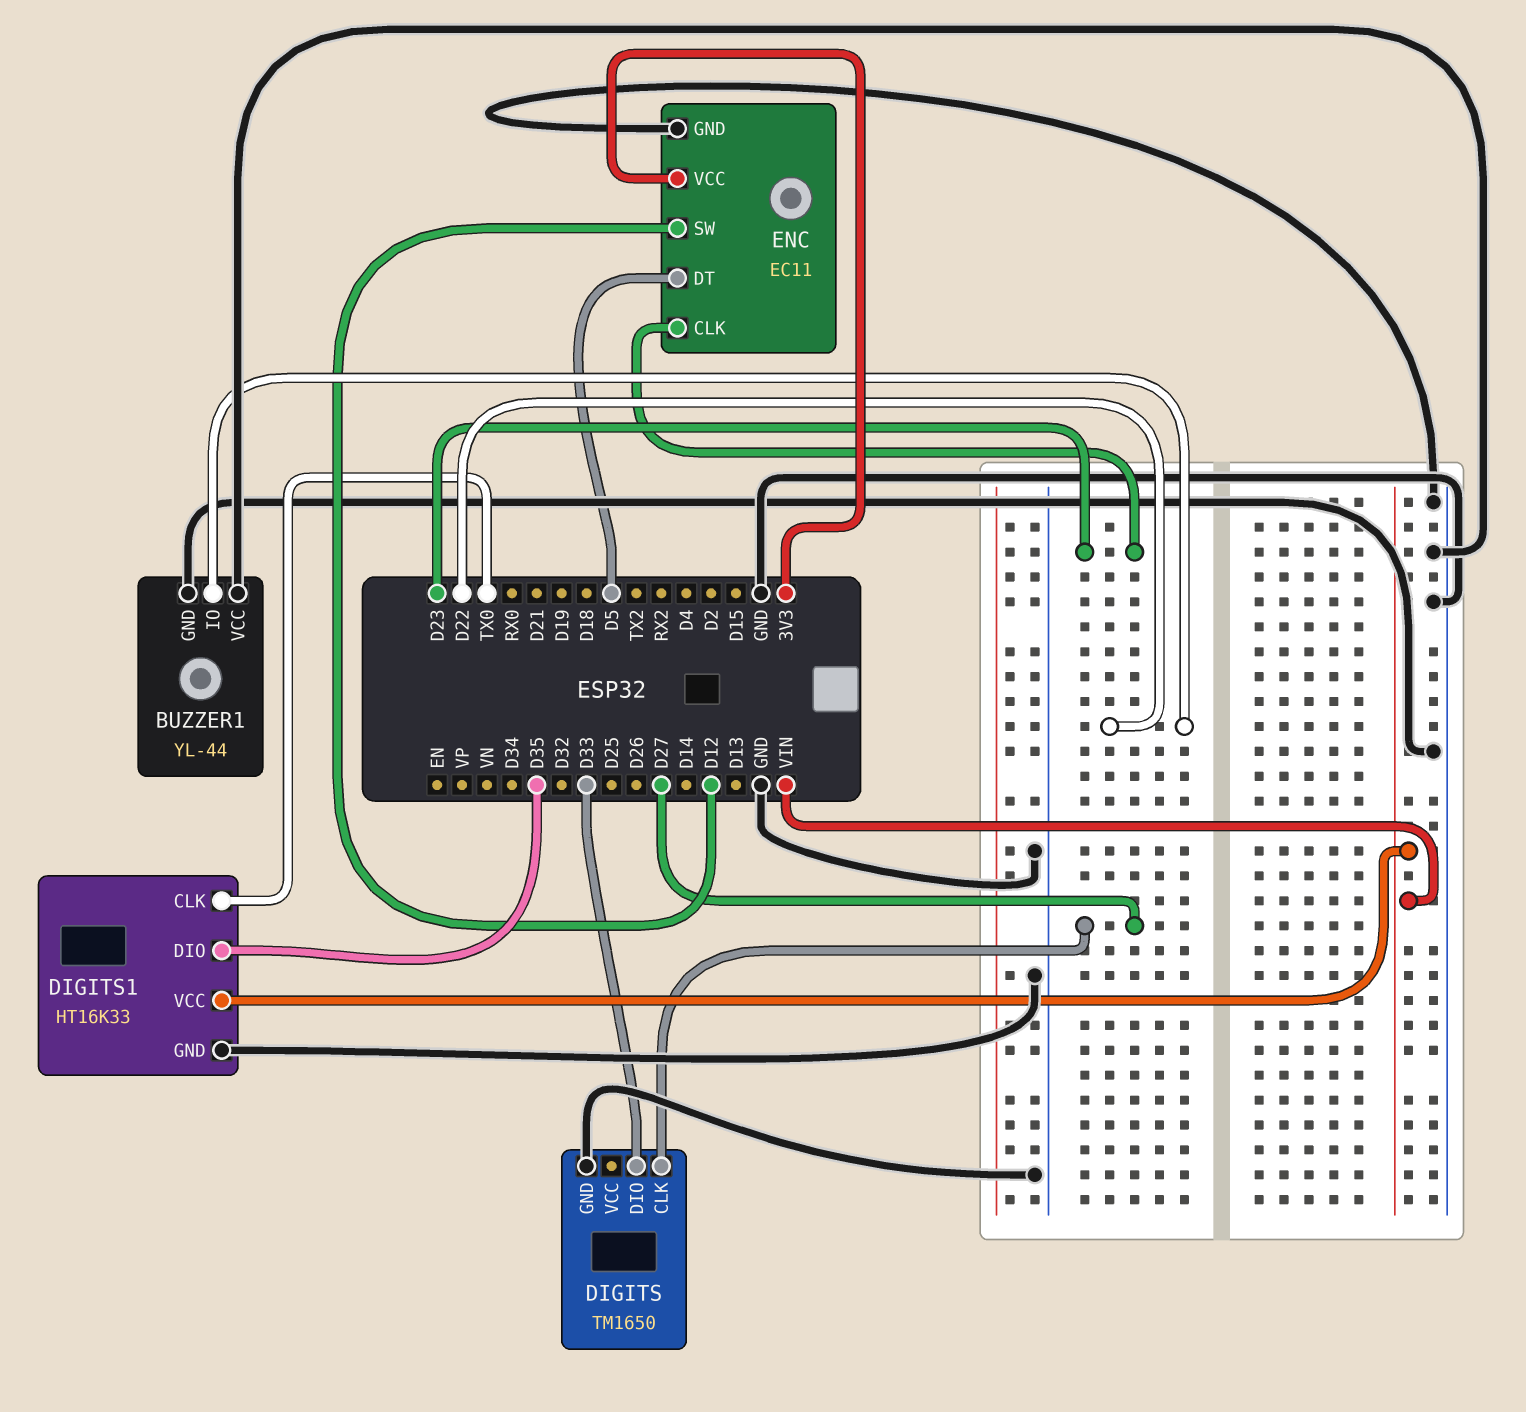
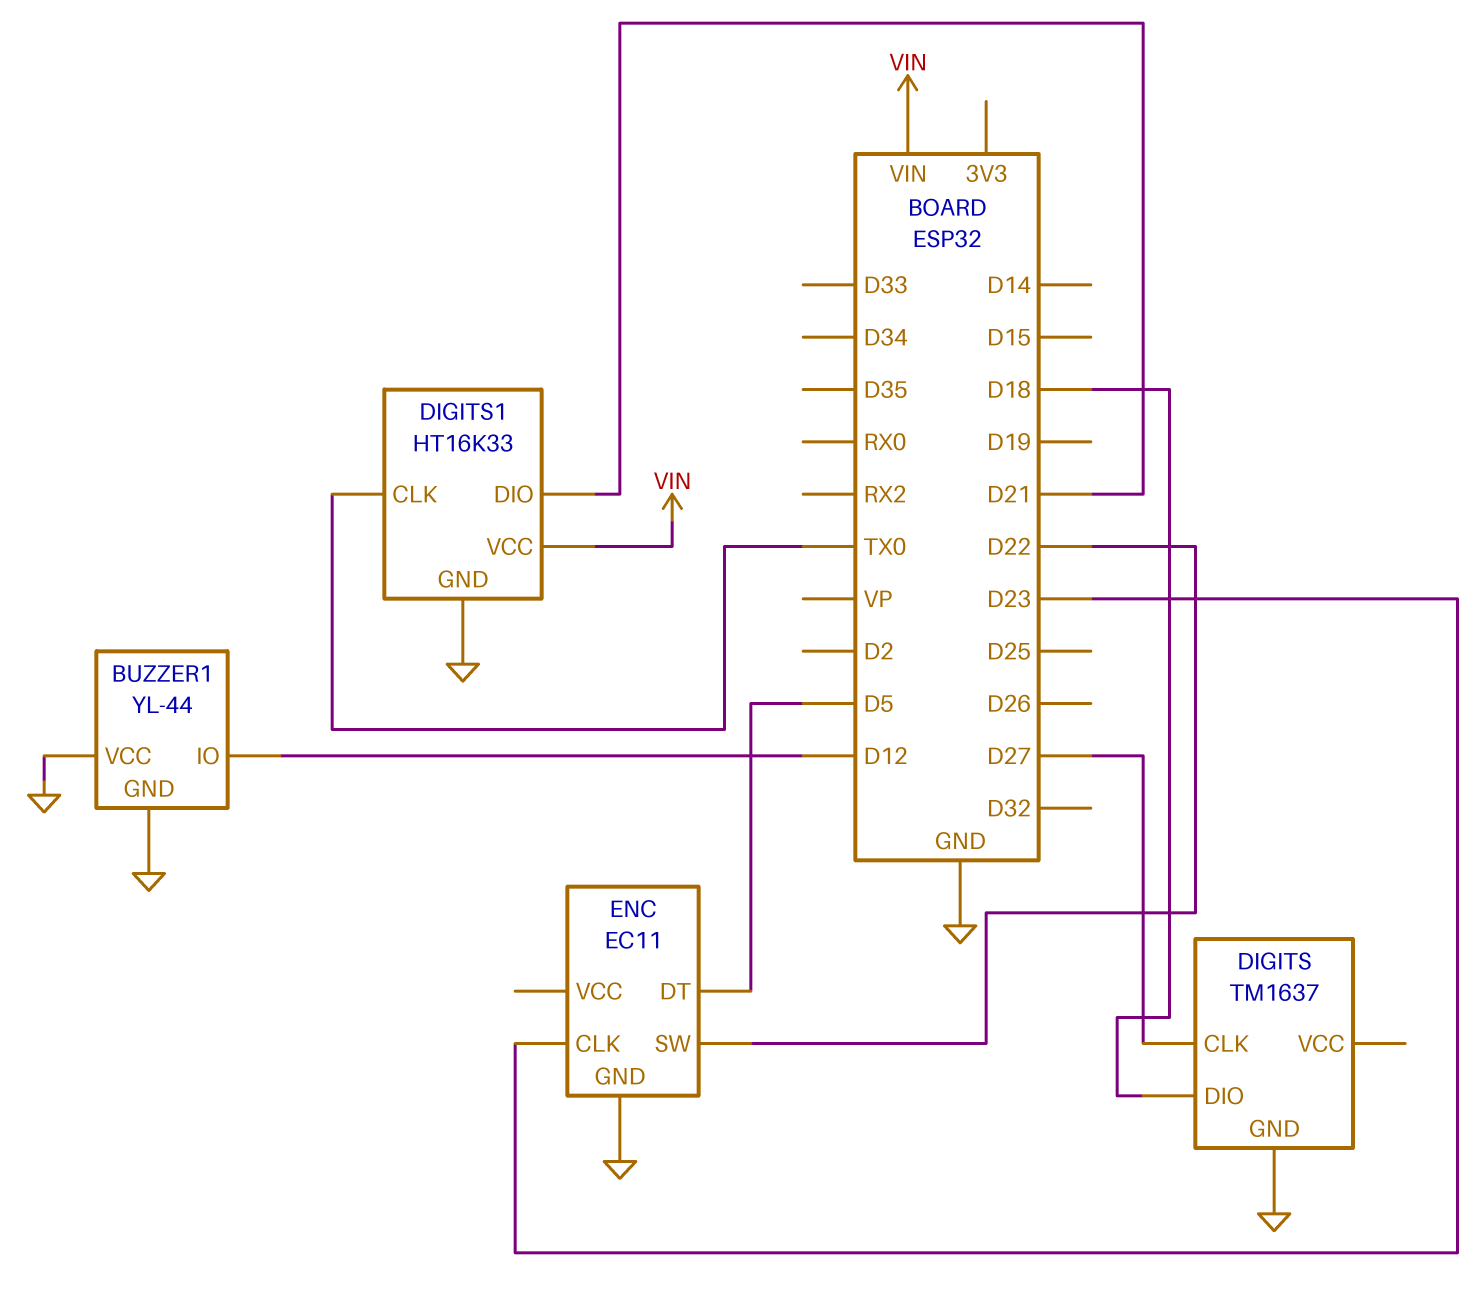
BUZZER1 pin IO: D22 -> D12
DIGITS: TM1650 -> TM1637
DIGITS pin DIO: D33 -> D18
DIGITS1 pin DIO: D35 -> D21
ENC pin SW: D12 -> D22
ENC pin VCC: 3V3 -> none

